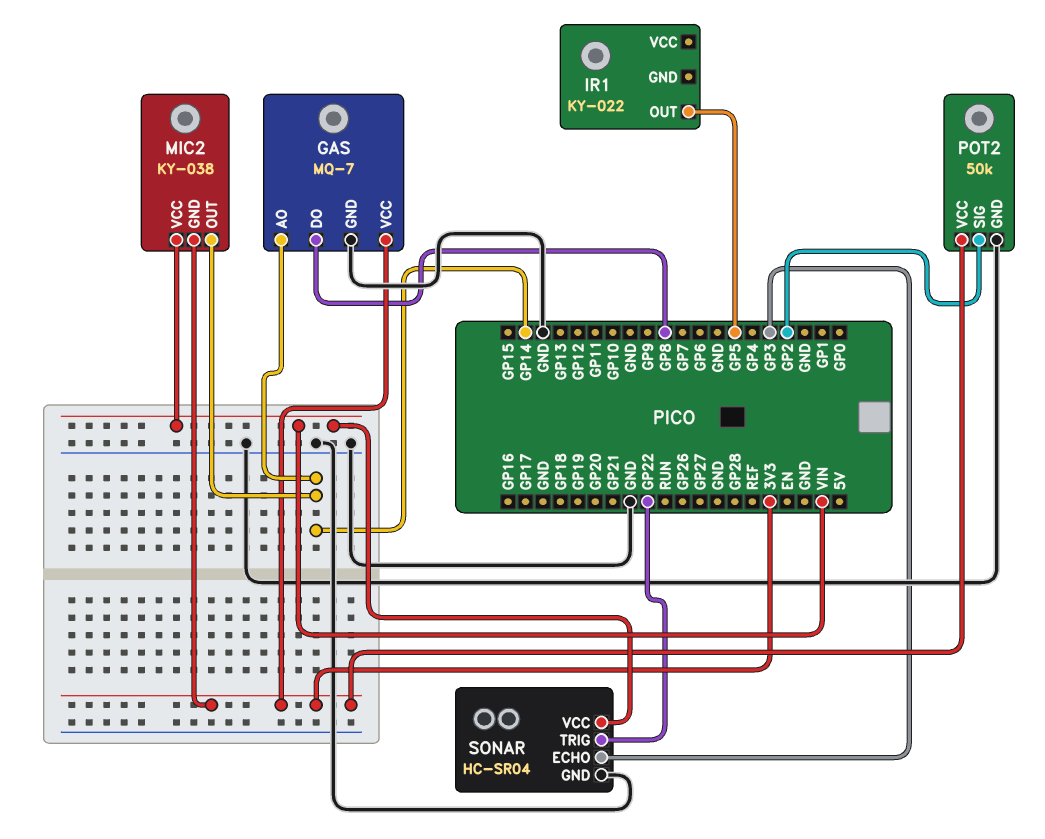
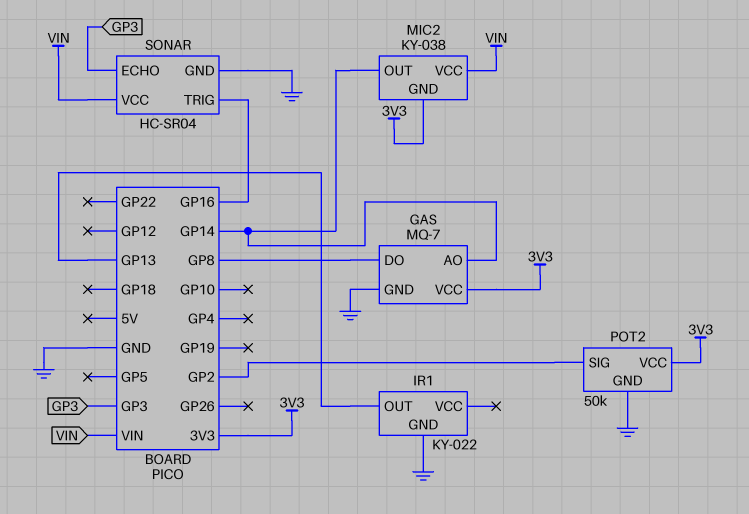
IR1 pin GND: none -> GND
IR1 pin OUT: GP5 -> GP13
SONAR pin TRIG: GP22 -> GP16

